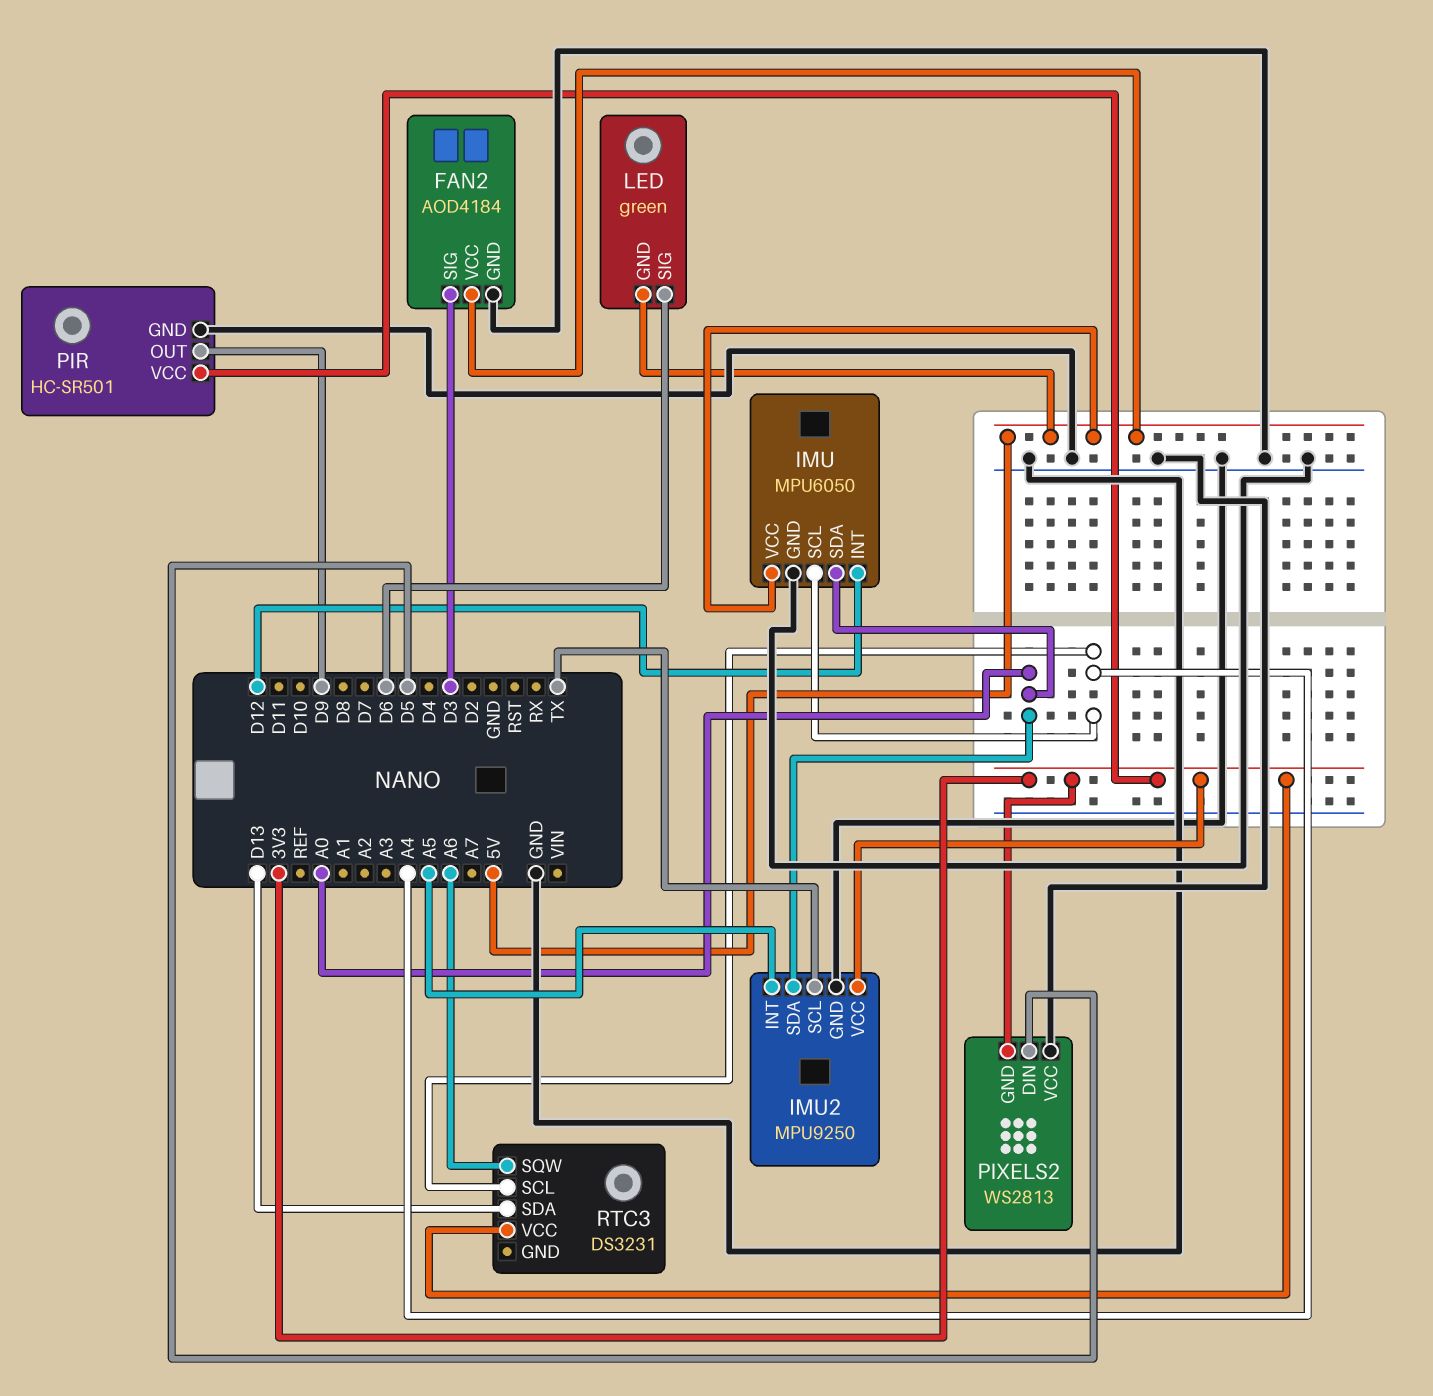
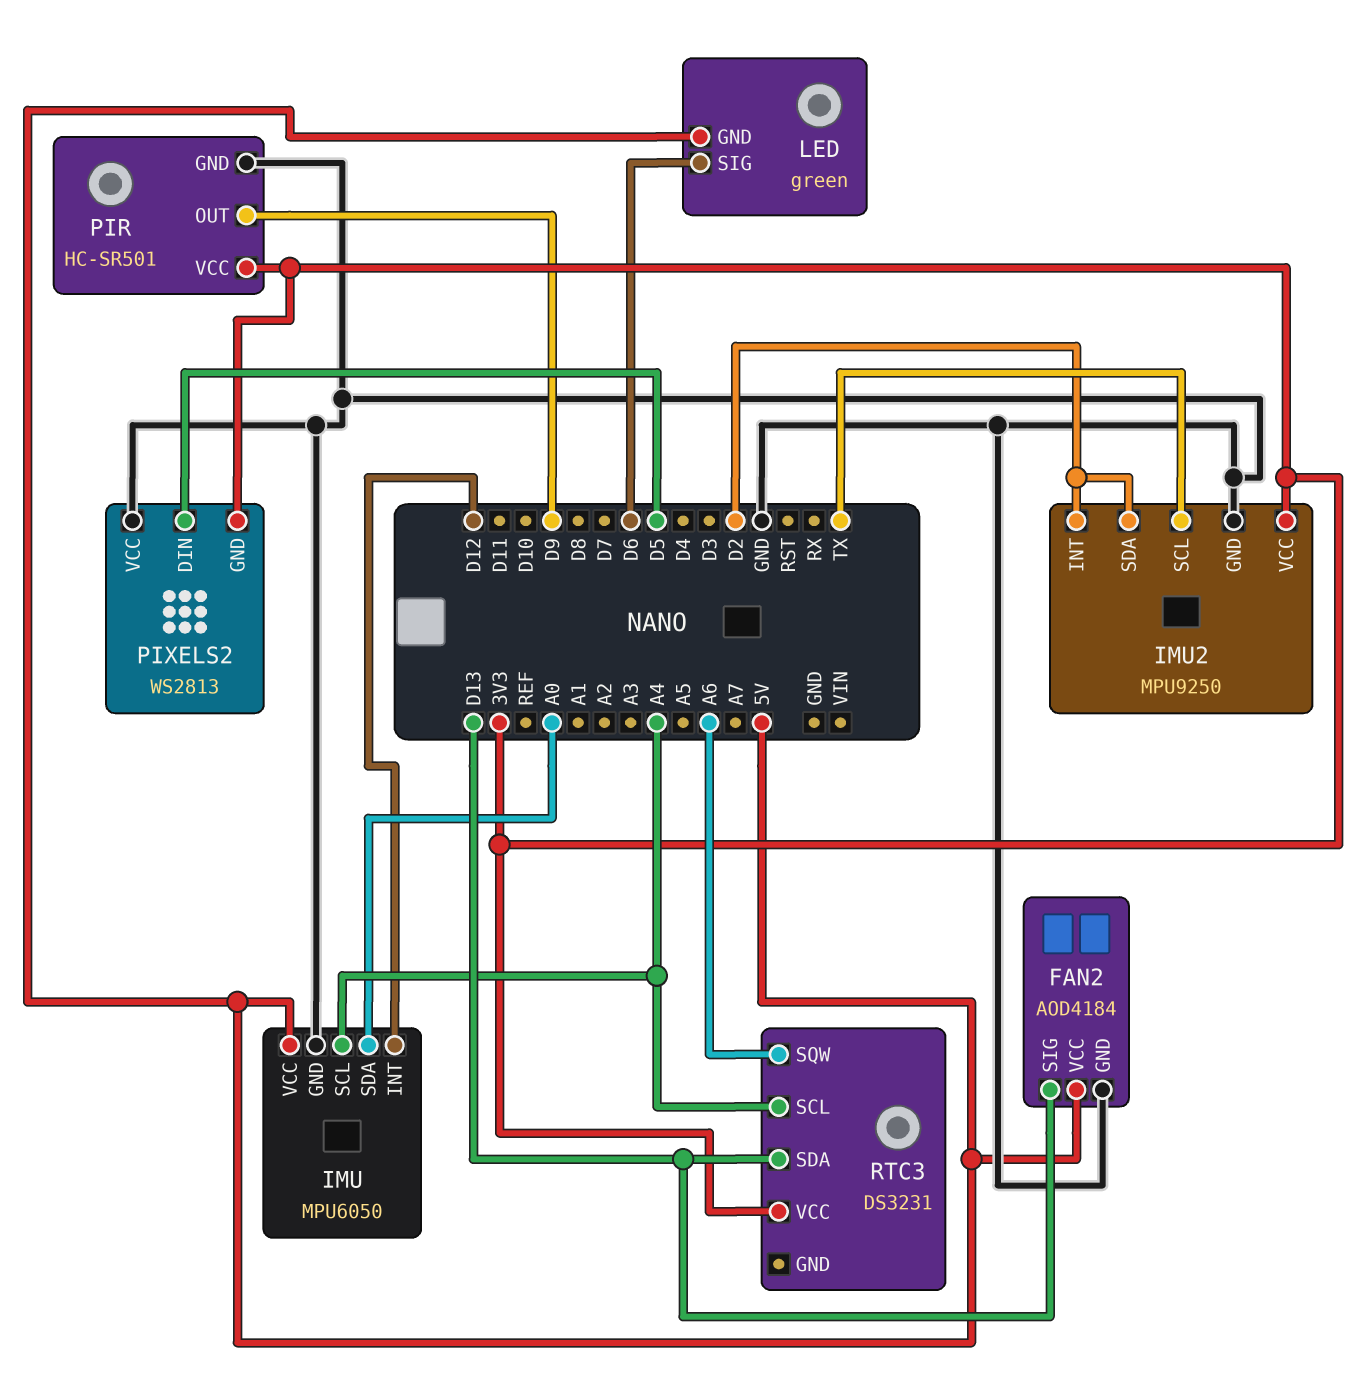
FAN2 pin SIG: D3 -> D13
IMU2 pin INT: A5 -> D2
IMU2 pin SDA: A0 -> D2

